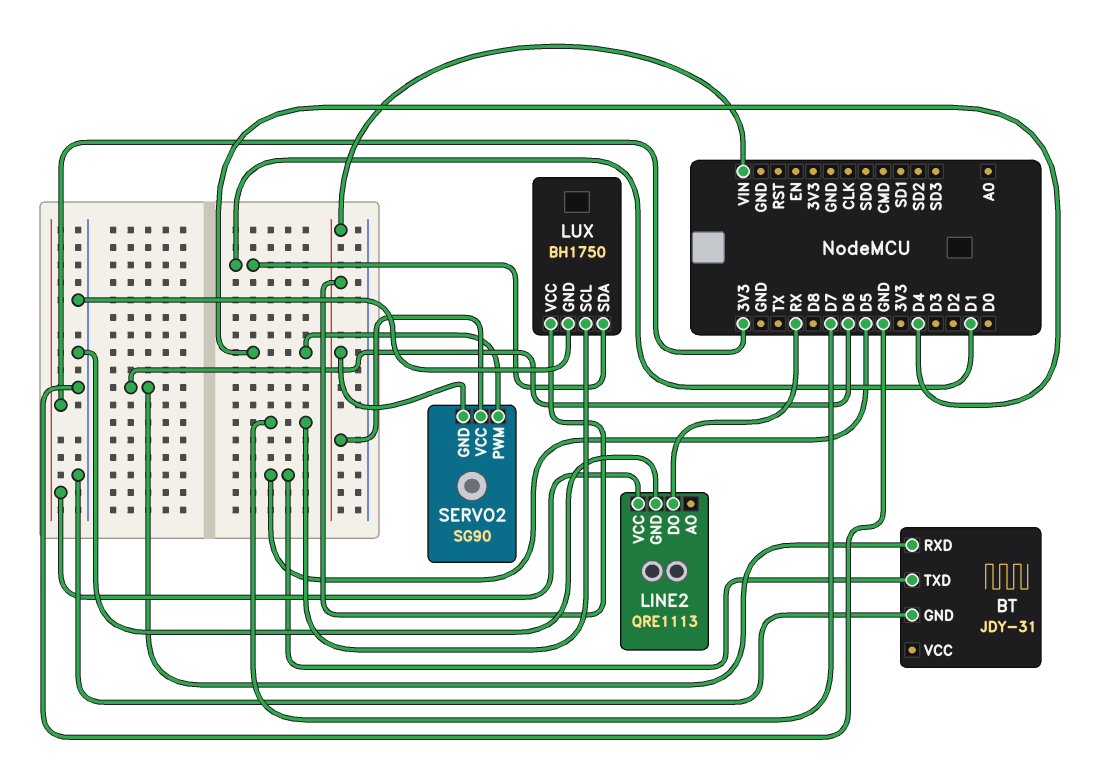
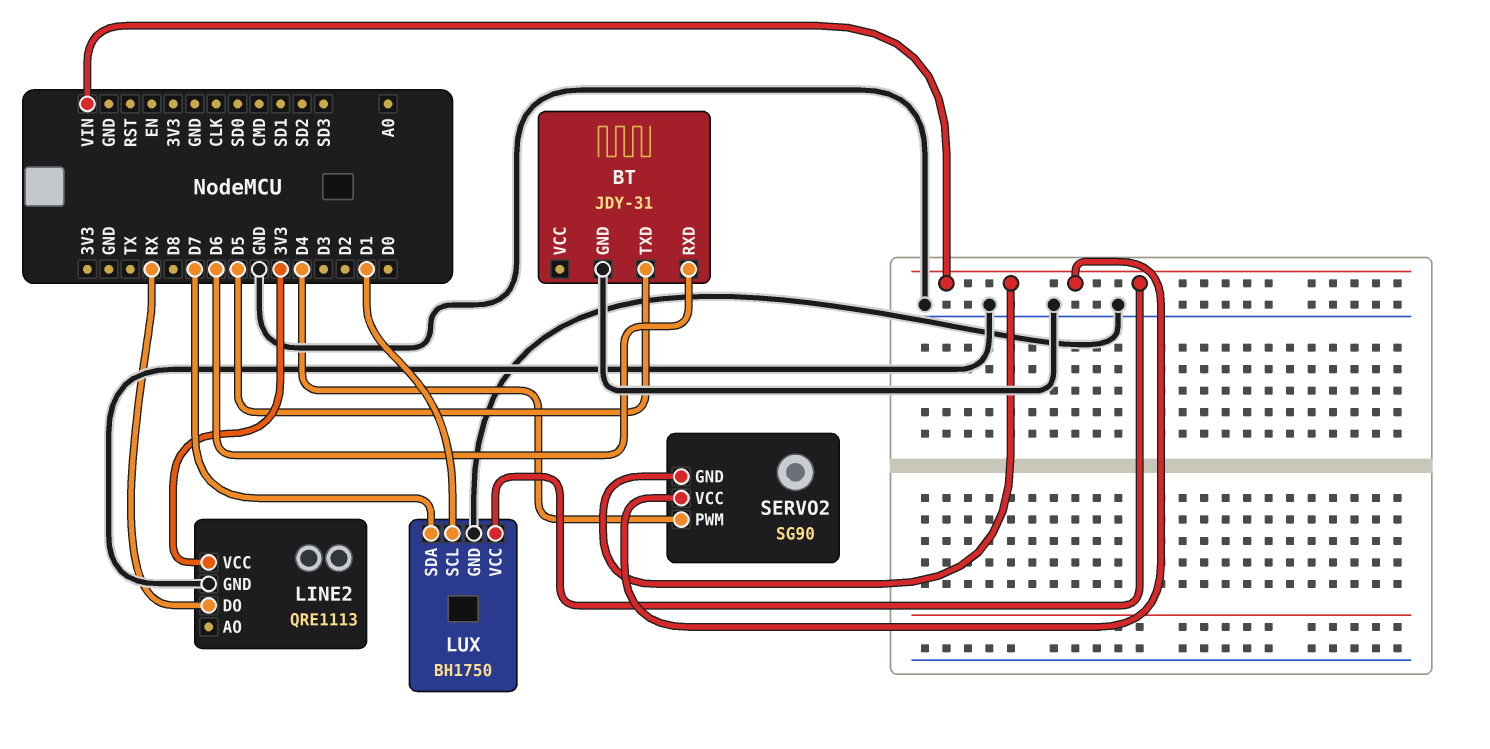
LUX pin SCL: D7 -> D1
LUX pin SDA: D1 -> D7

